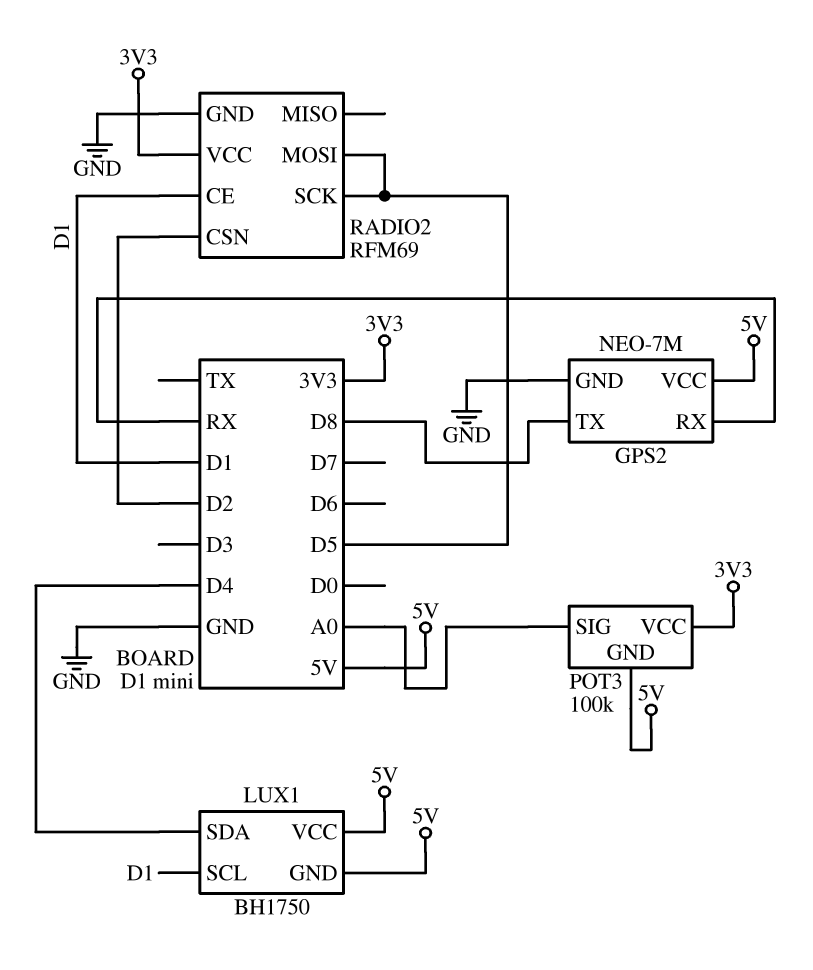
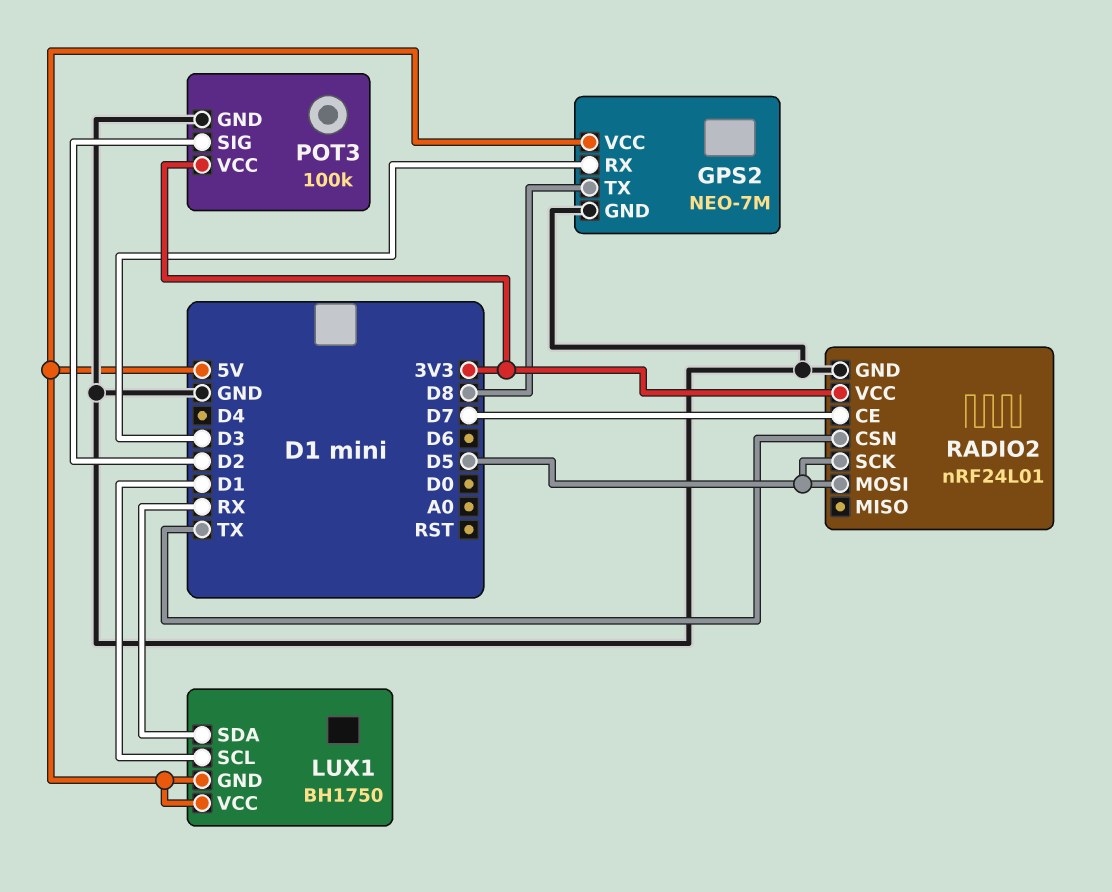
GPS2 pin RX: RX -> D3
LUX1 pin SDA: D4 -> RX
POT3 pin GND: 5V -> GND
POT3 pin SIG: A0 -> D2
RADIO2: RFM69 -> nRF24L01
RADIO2 pin CE: D1 -> D7
RADIO2 pin CSN: D2 -> TX

